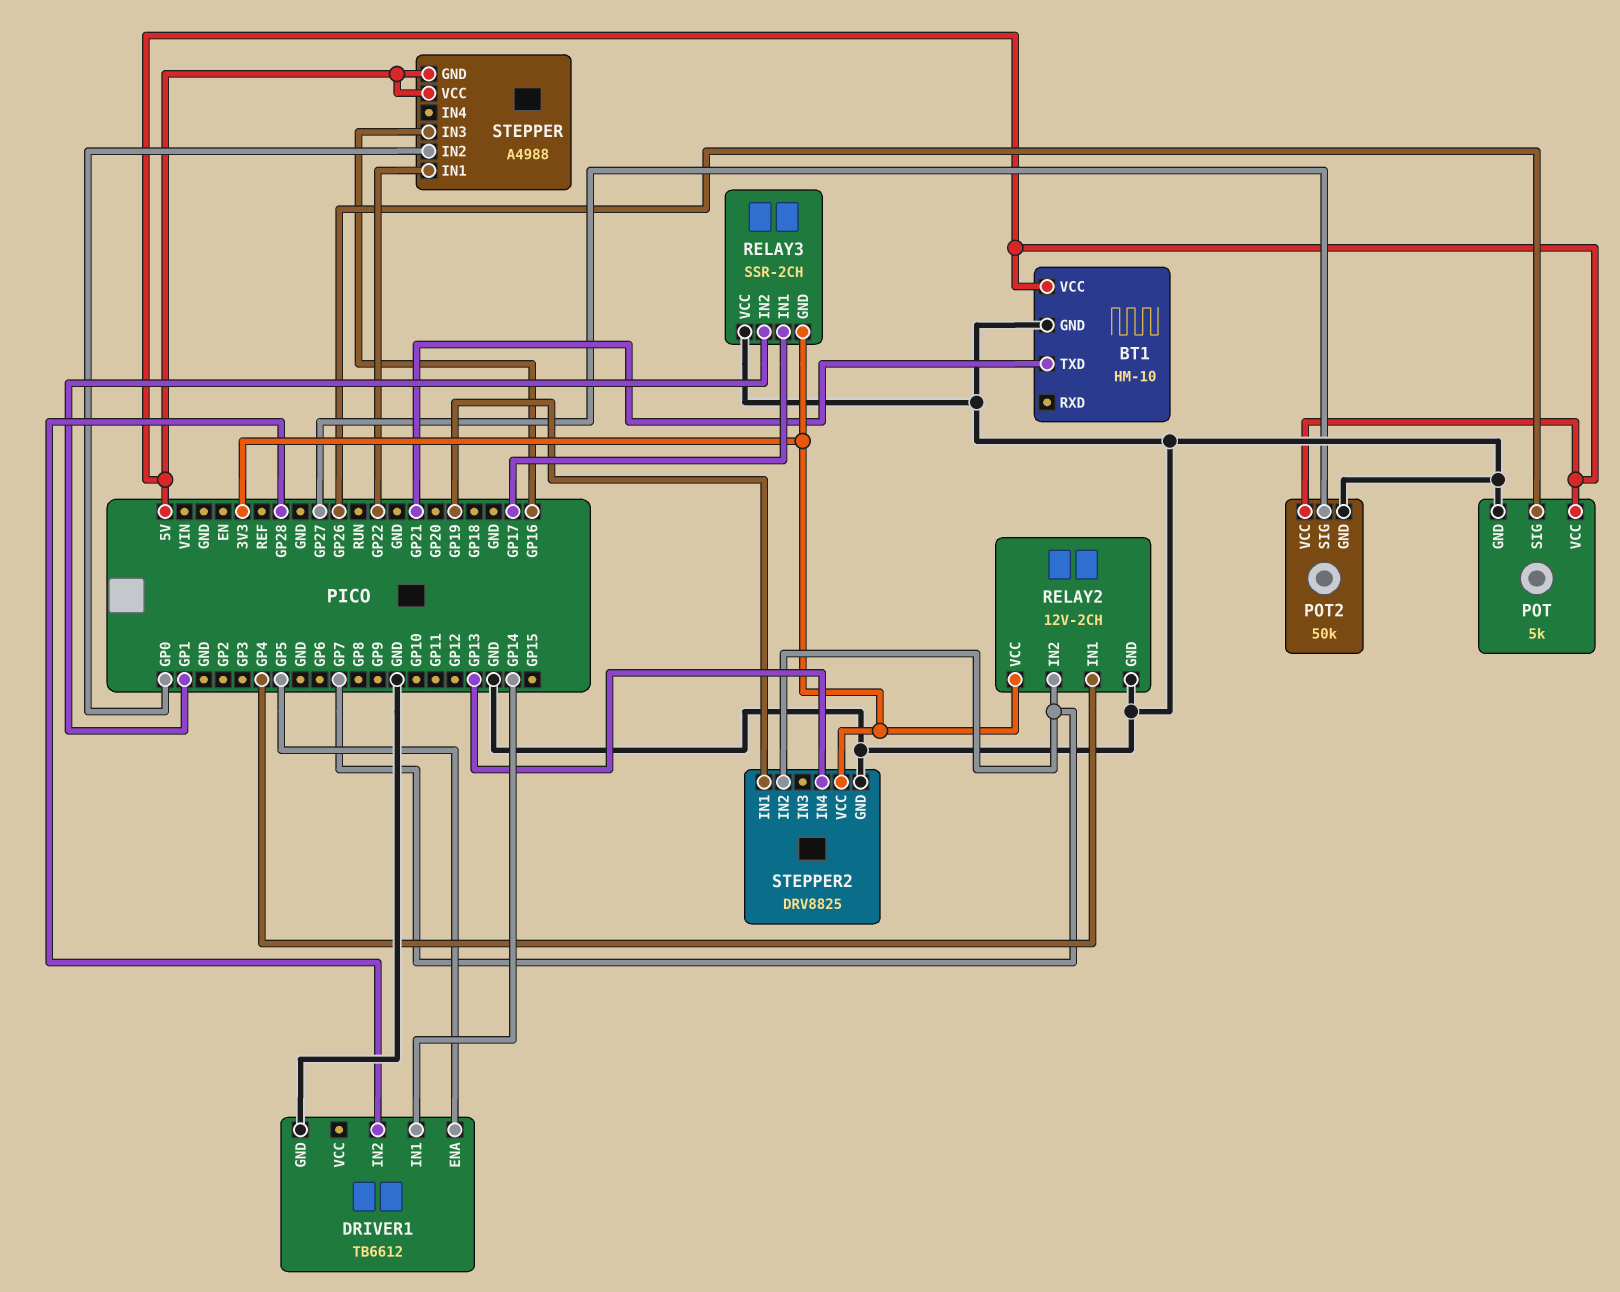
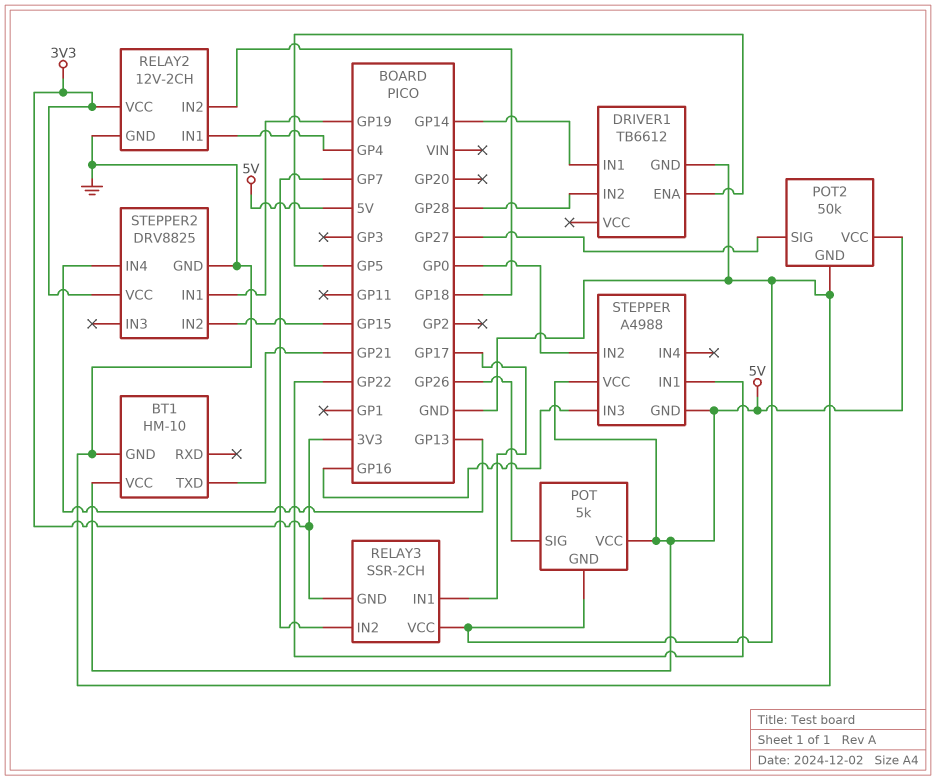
RELAY2 pin IN2: GP7 -> GP18
RELAY3 pin IN2: GP1 -> GP7
STEPPER2 pin IN2: GP7 -> GP15

